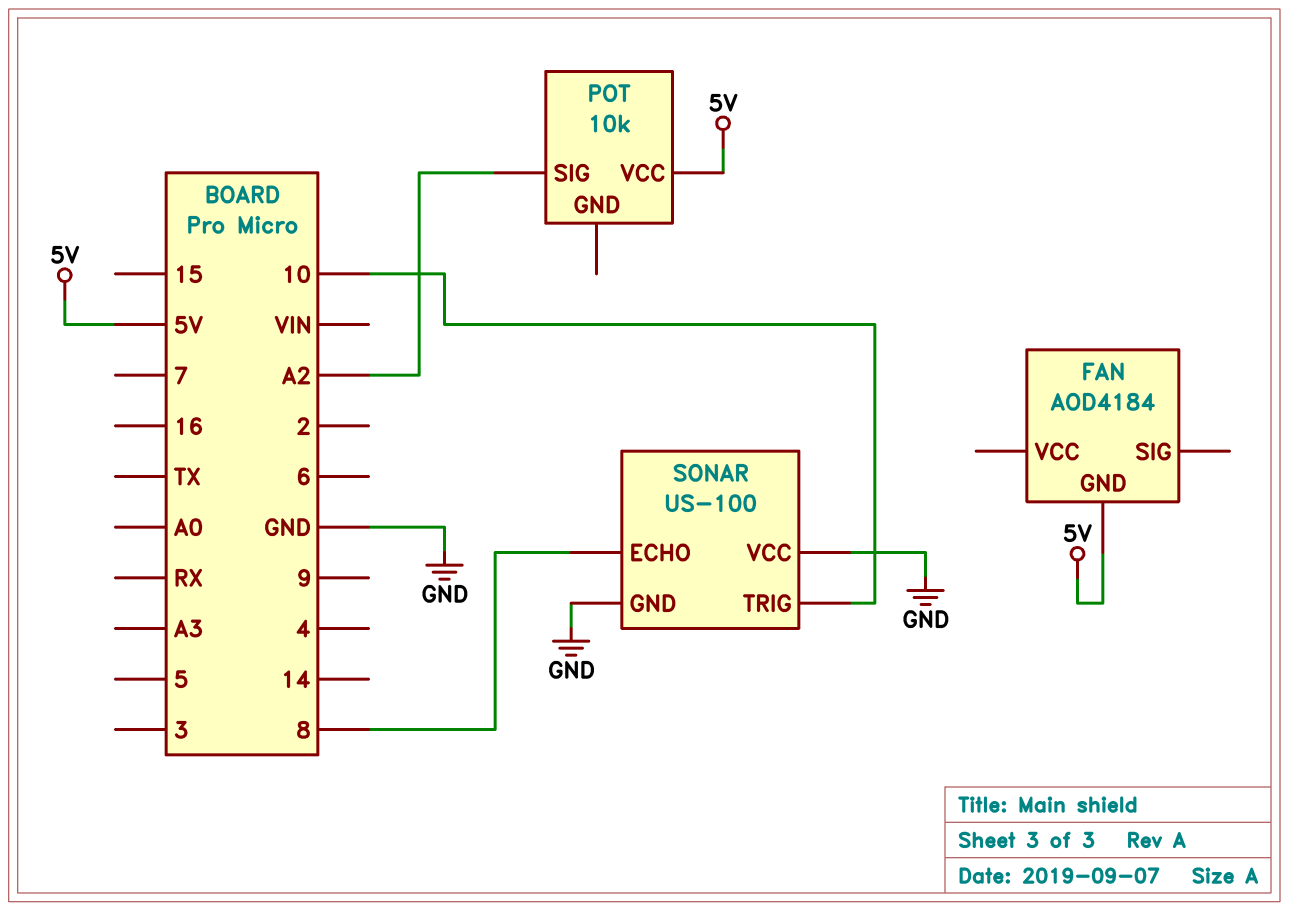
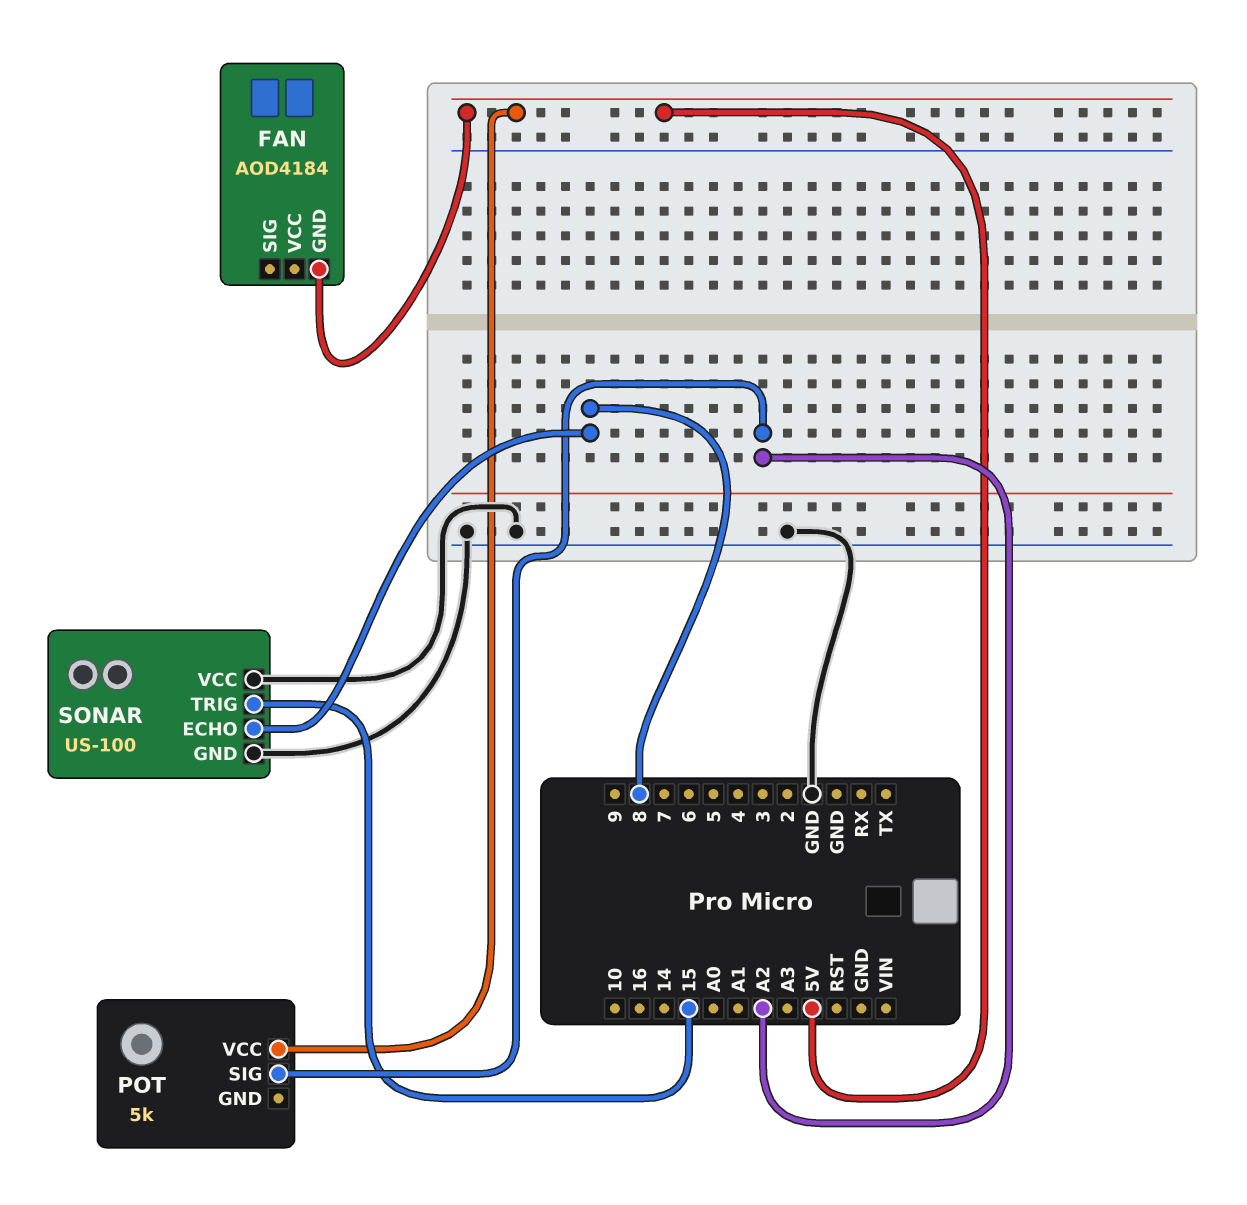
POT: 10k -> 5k
SONAR pin TRIG: 10 -> 15

